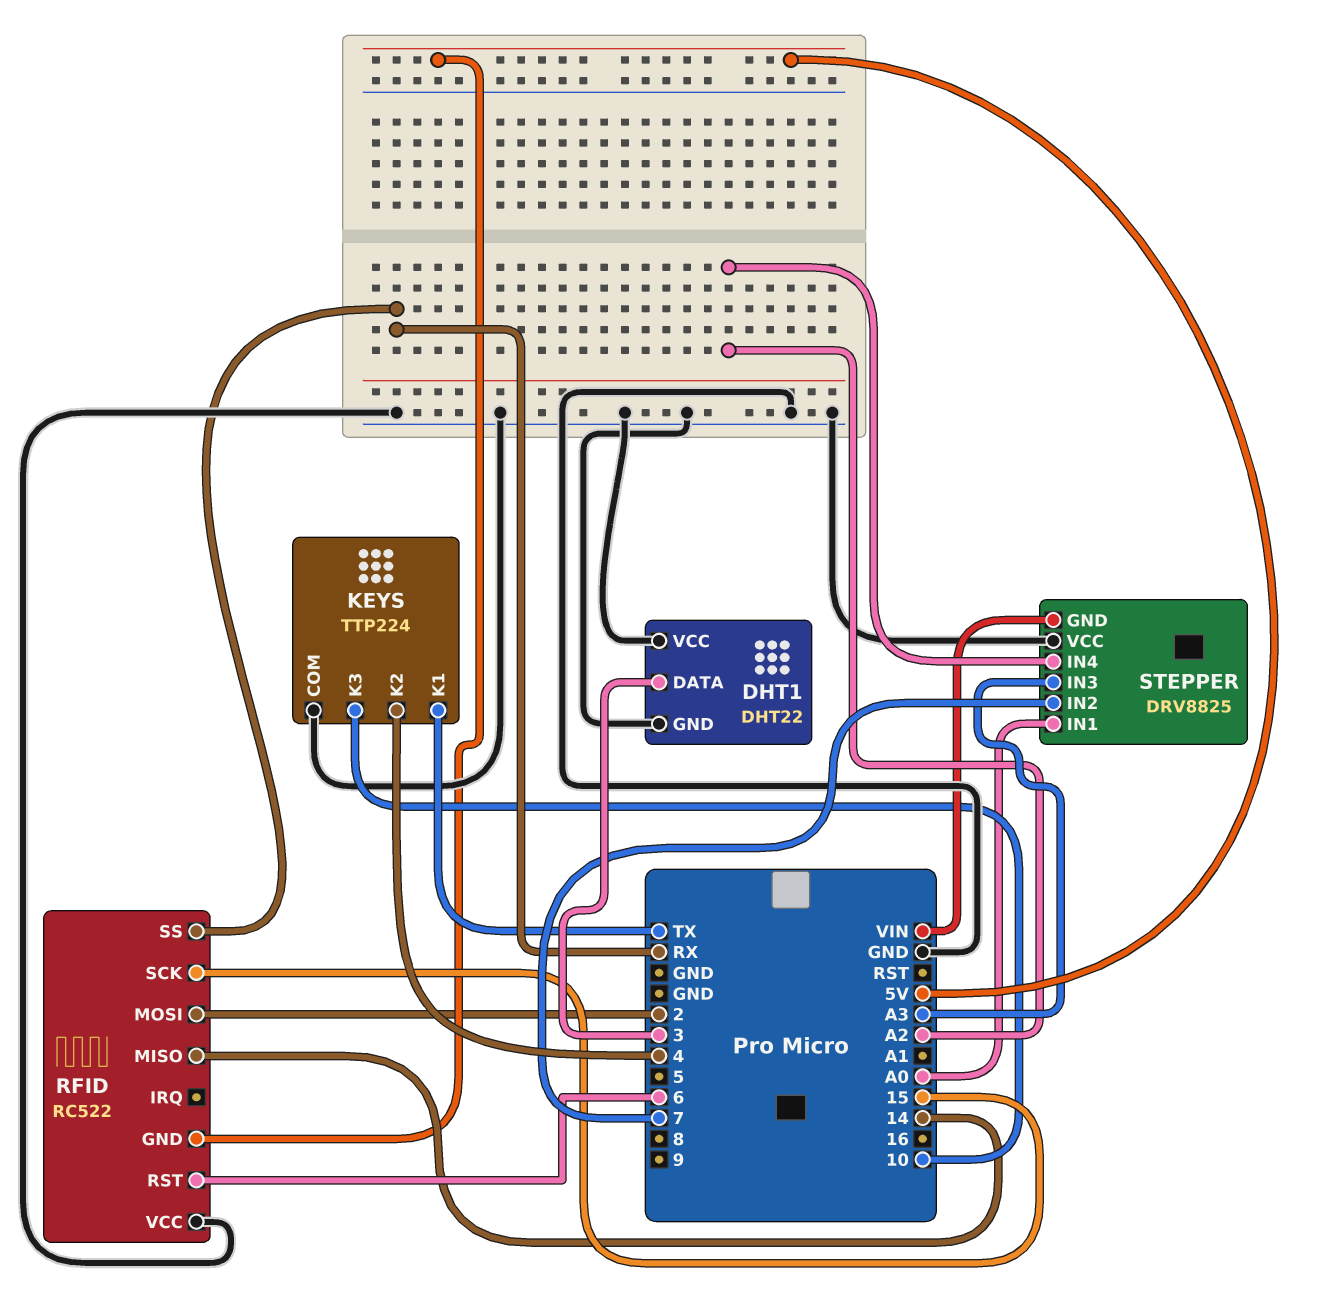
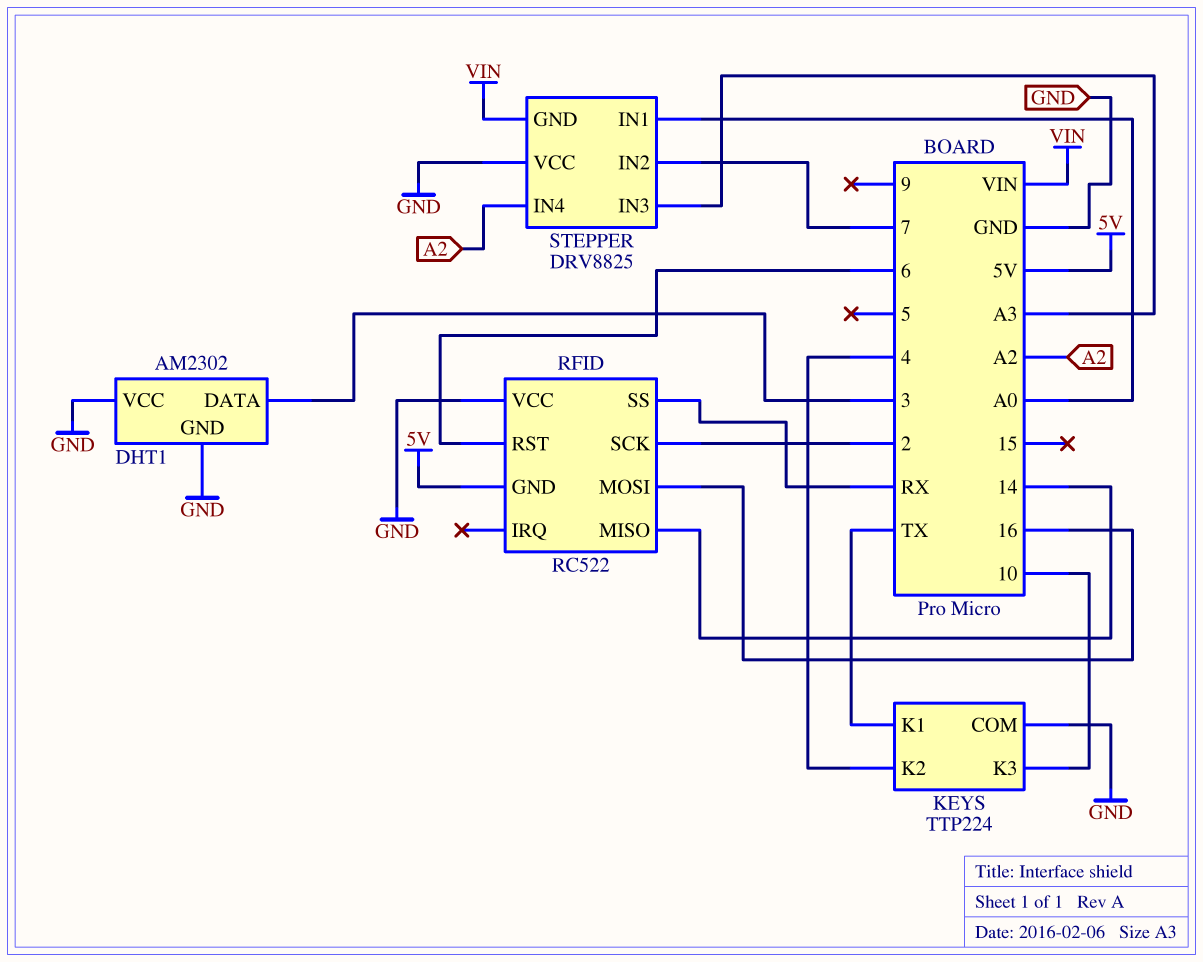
DHT1: DHT22 -> AM2302
RFID pin MOSI: 2 -> 16
RFID pin SCK: 15 -> 2

